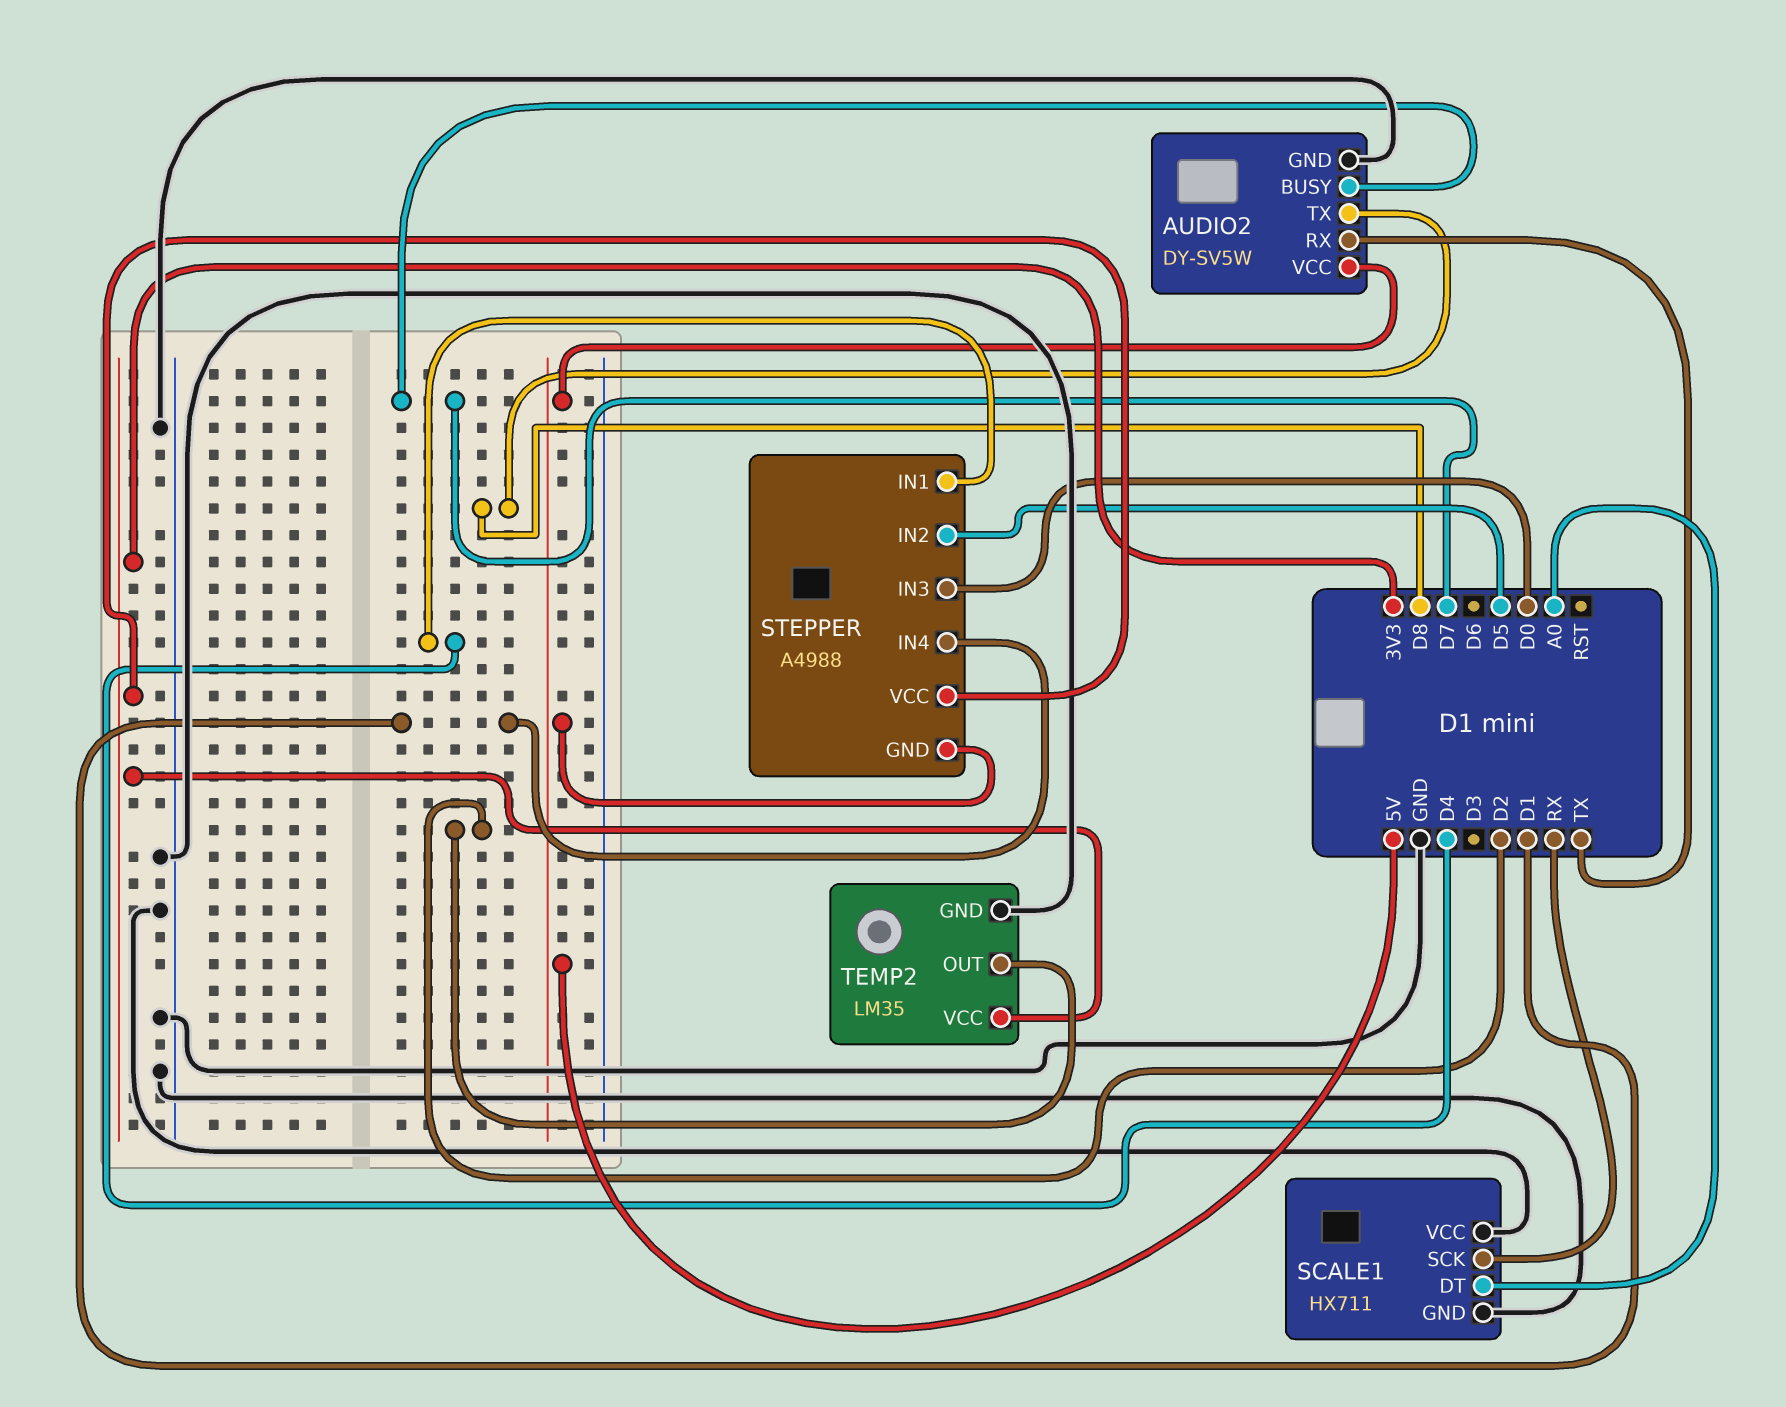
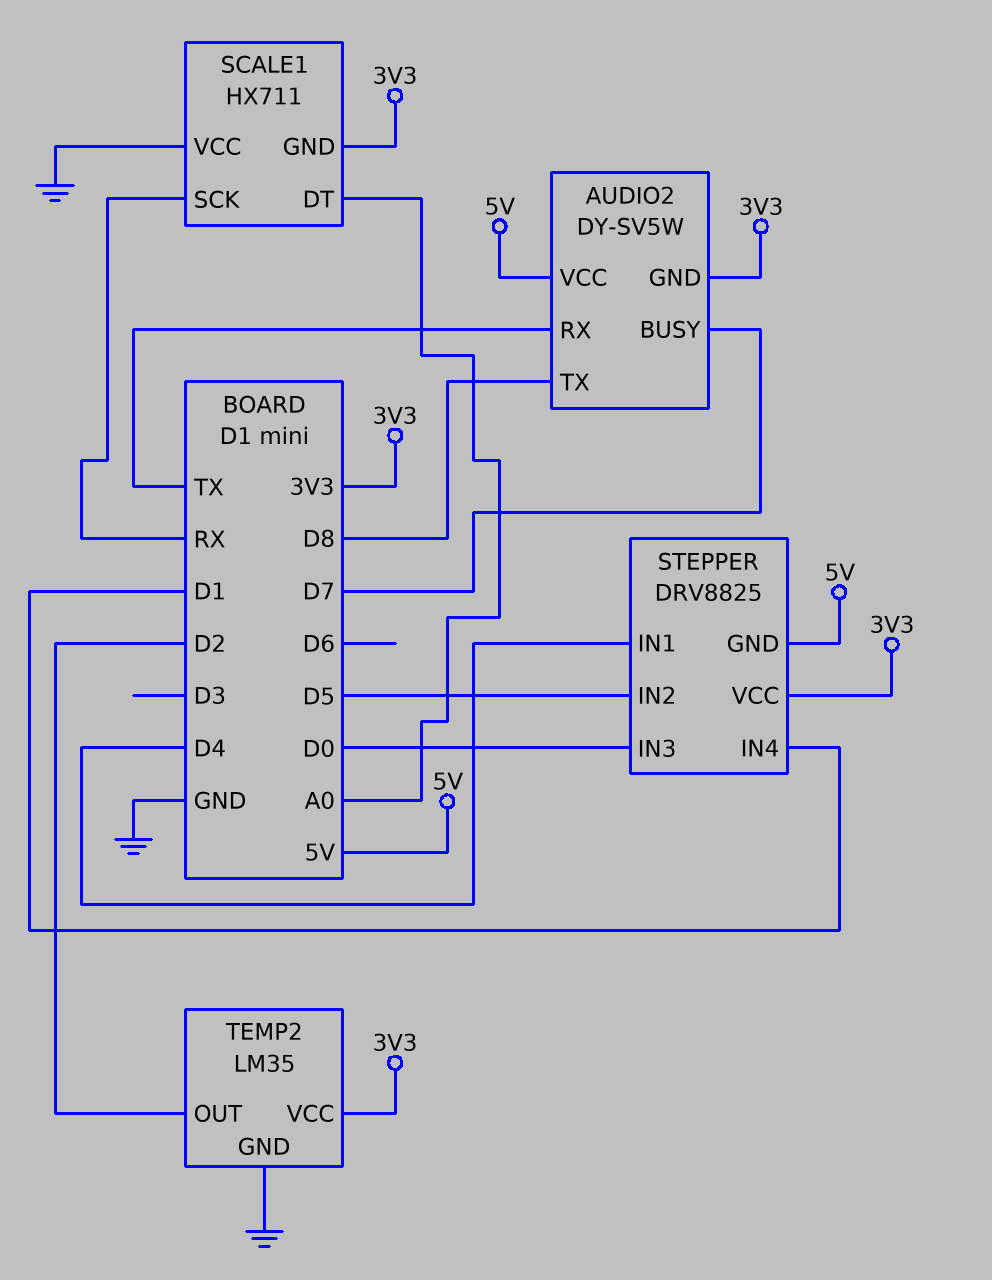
AUDIO2 pin GND: GND -> 3V3
SCALE1 pin GND: GND -> 3V3
STEPPER: A4988 -> DRV8825

